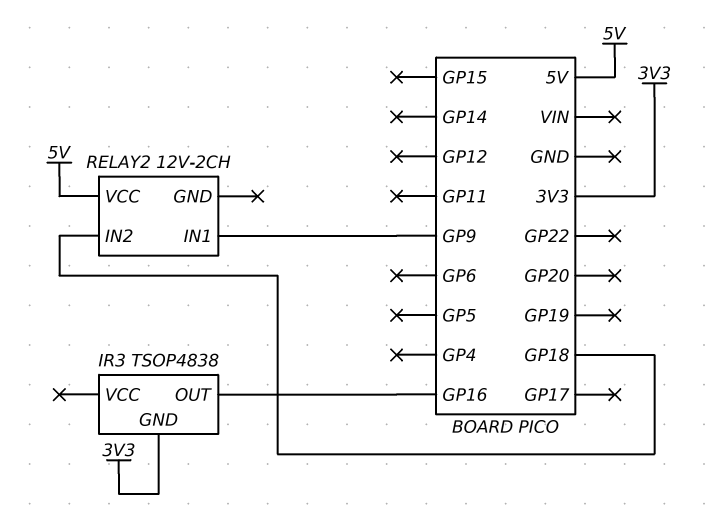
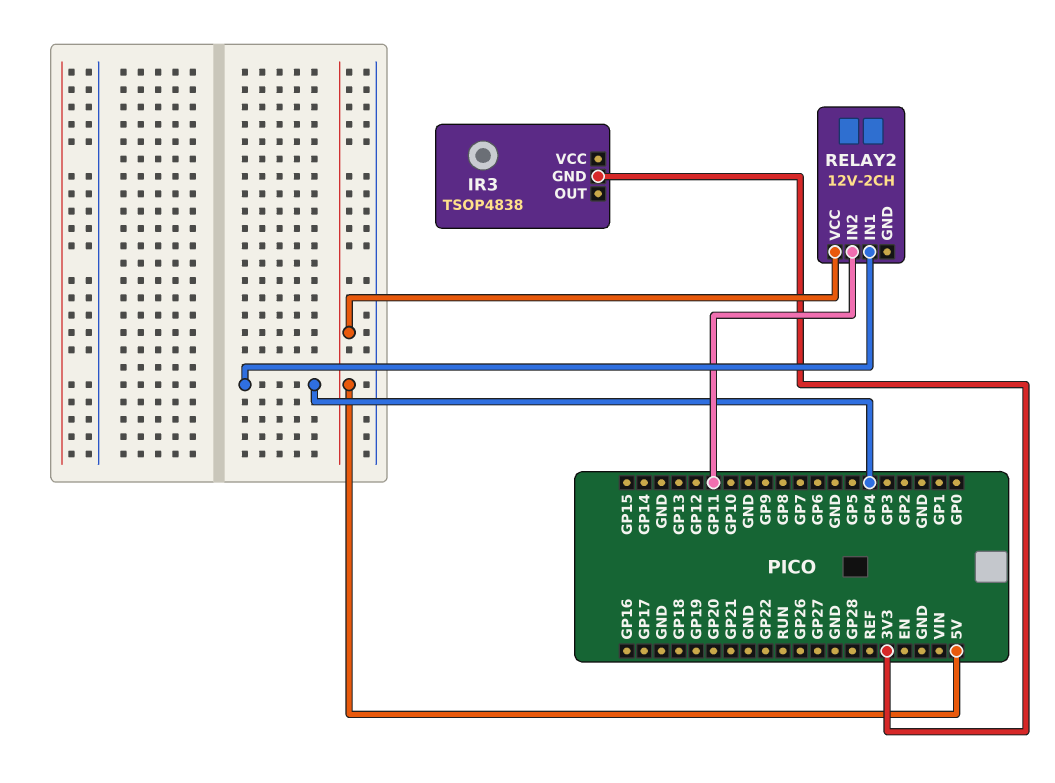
IR3 pin OUT: GP16 -> none
RELAY2 pin IN1: GP9 -> GP4
RELAY2 pin IN2: GP18 -> GP11

